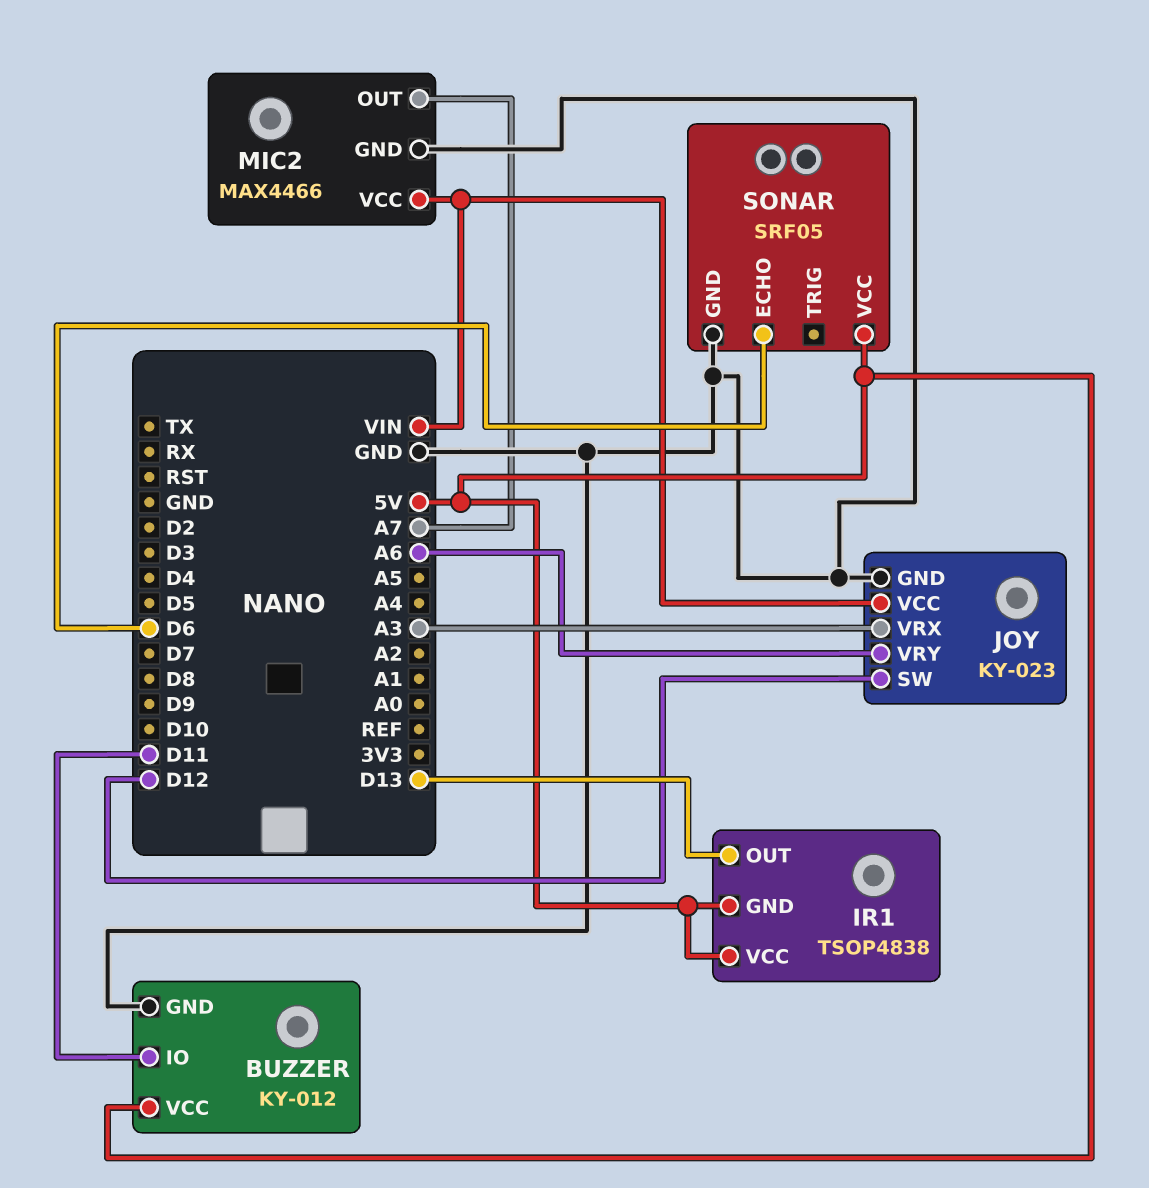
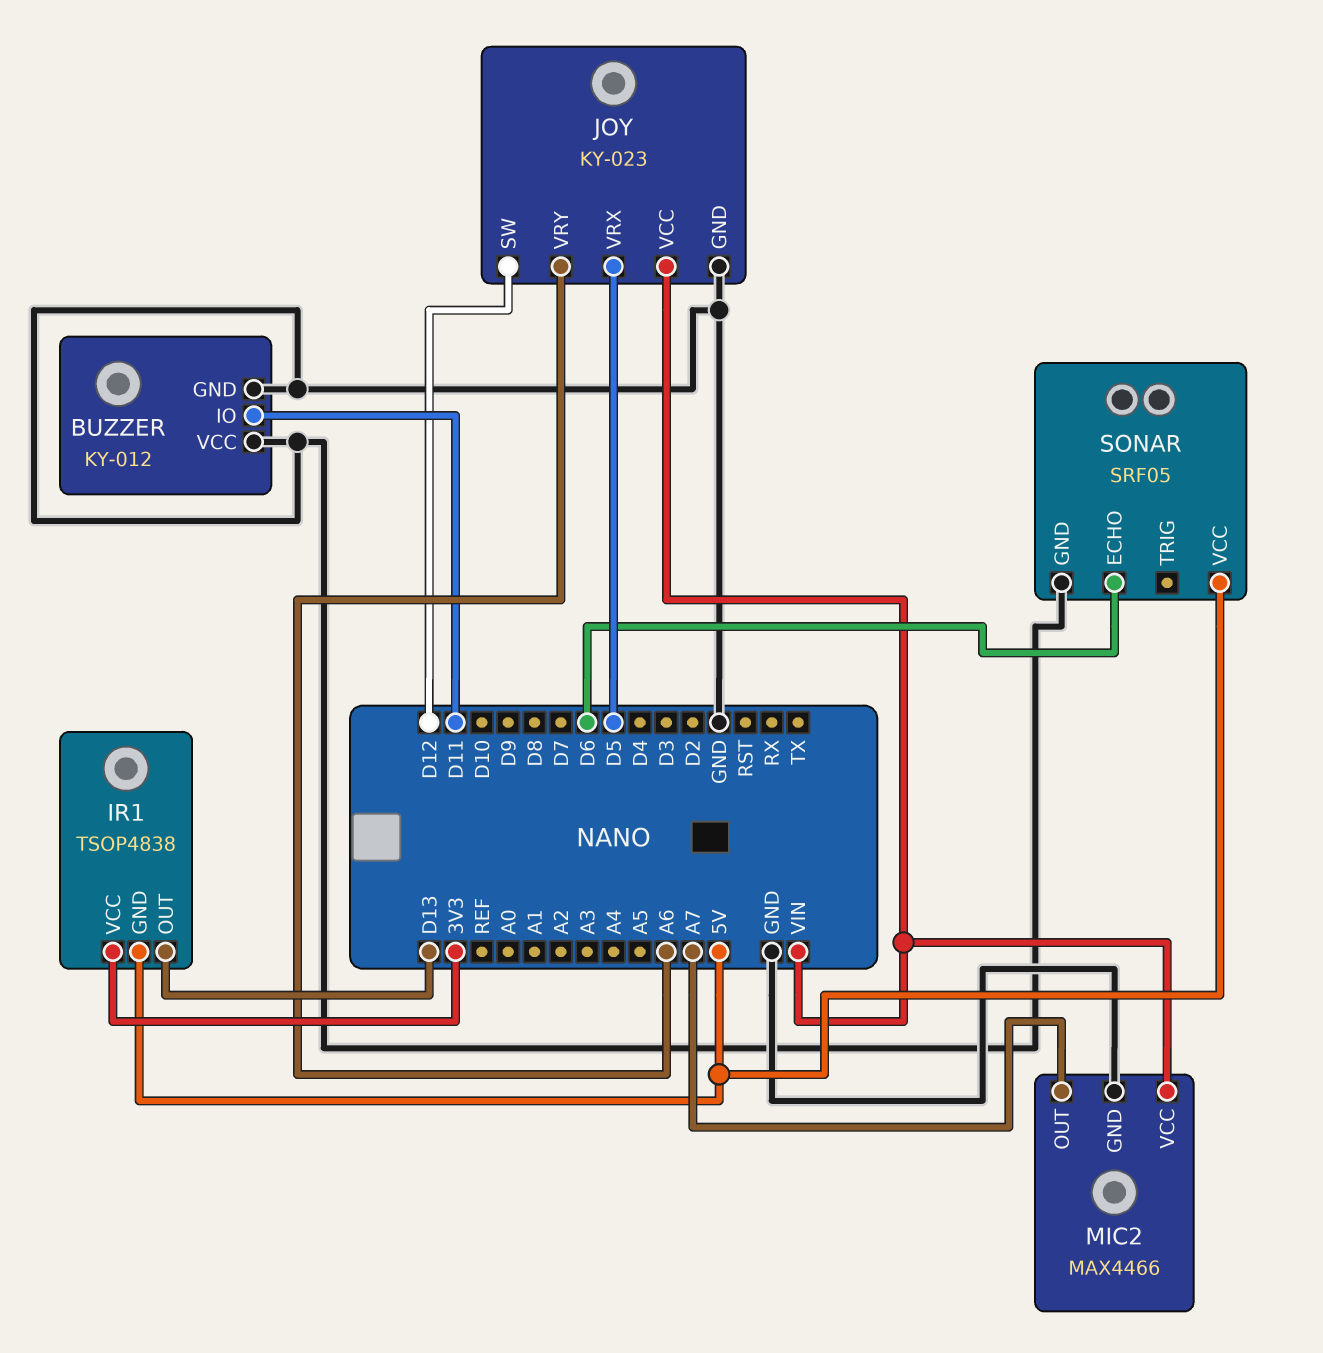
BUZZER pin VCC: 5V -> GND
IR1 pin VCC: 5V -> 3V3
JOY pin VRX: A3 -> D5

